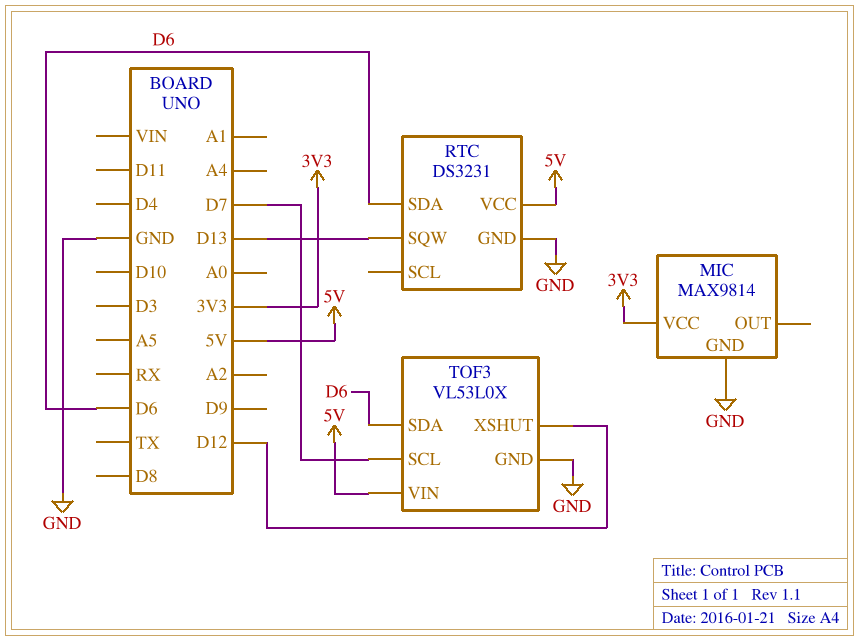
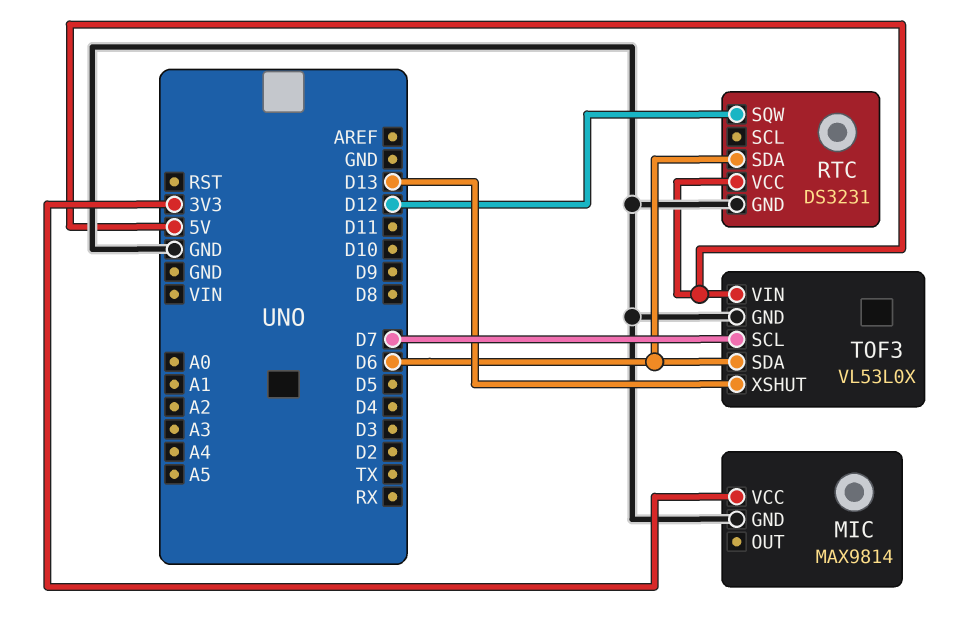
RTC pin SQW: D13 -> D12
TOF3 pin XSHUT: D12 -> D13

